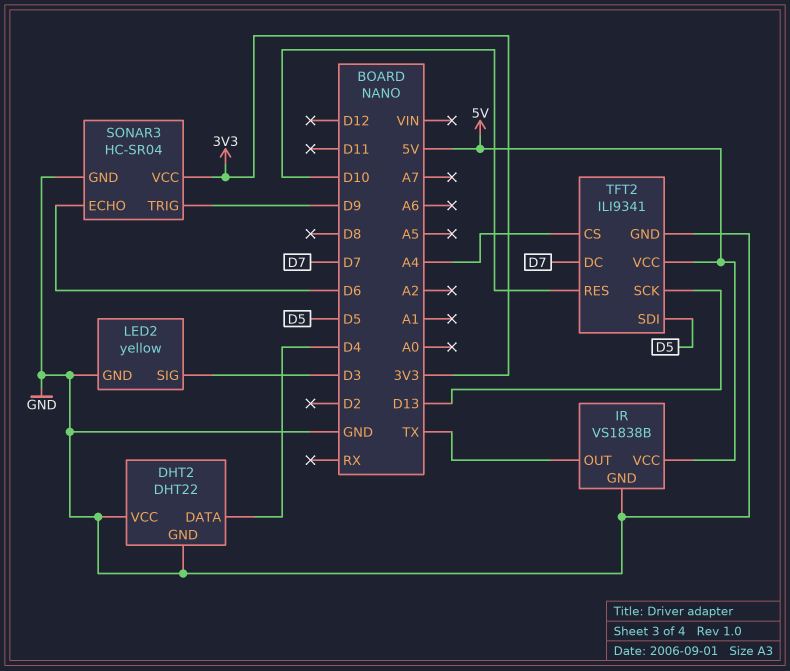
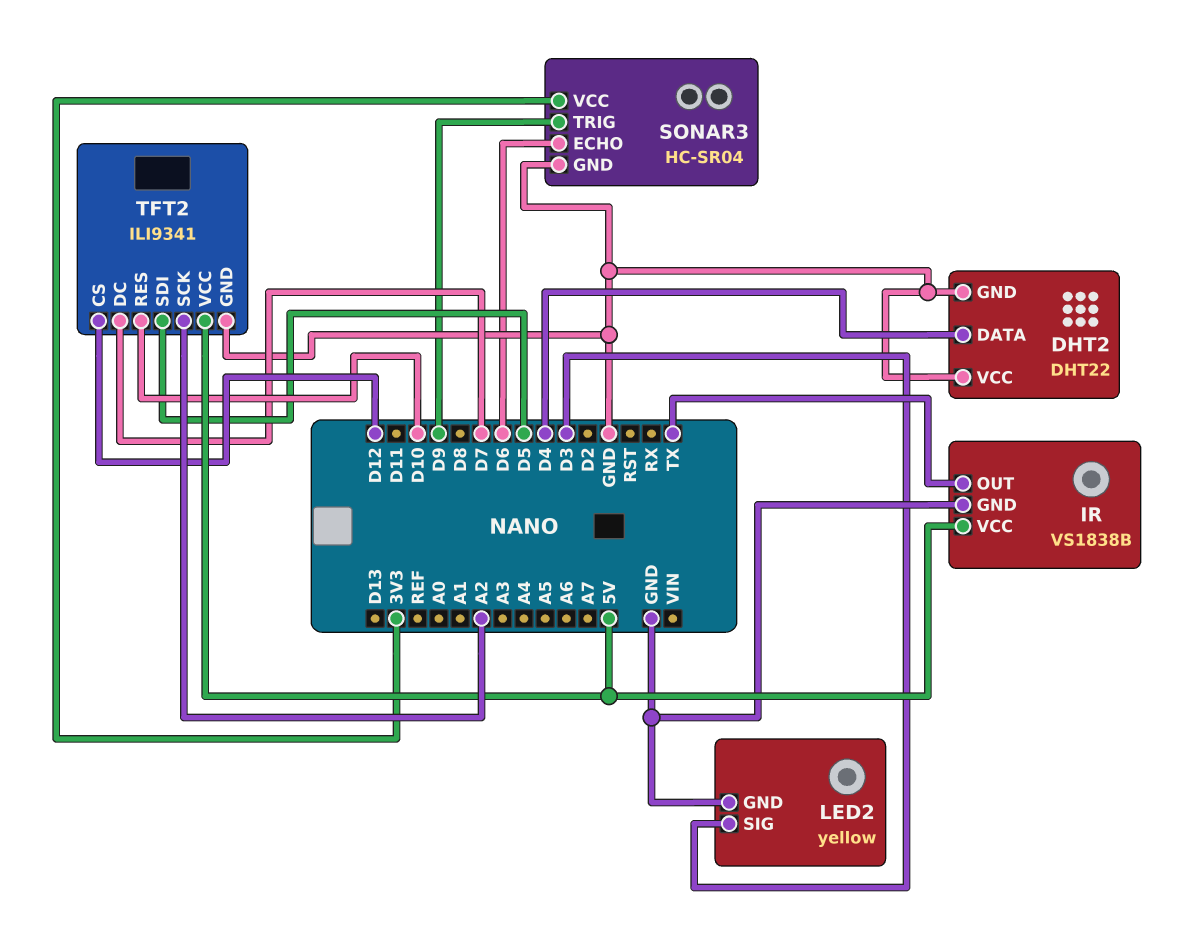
TFT2 pin CS: A4 -> D12
TFT2 pin SCK: D13 -> A2

